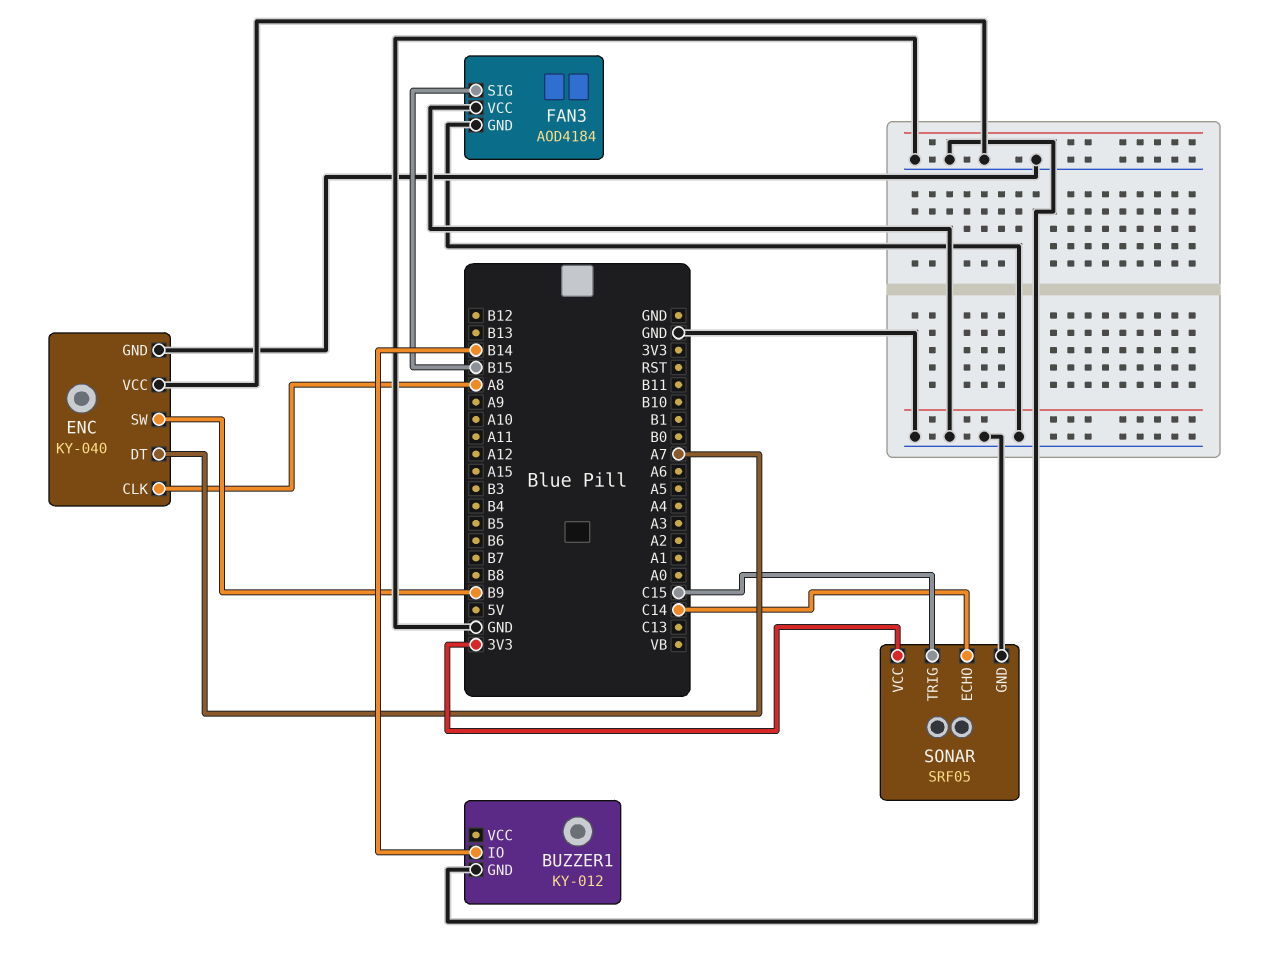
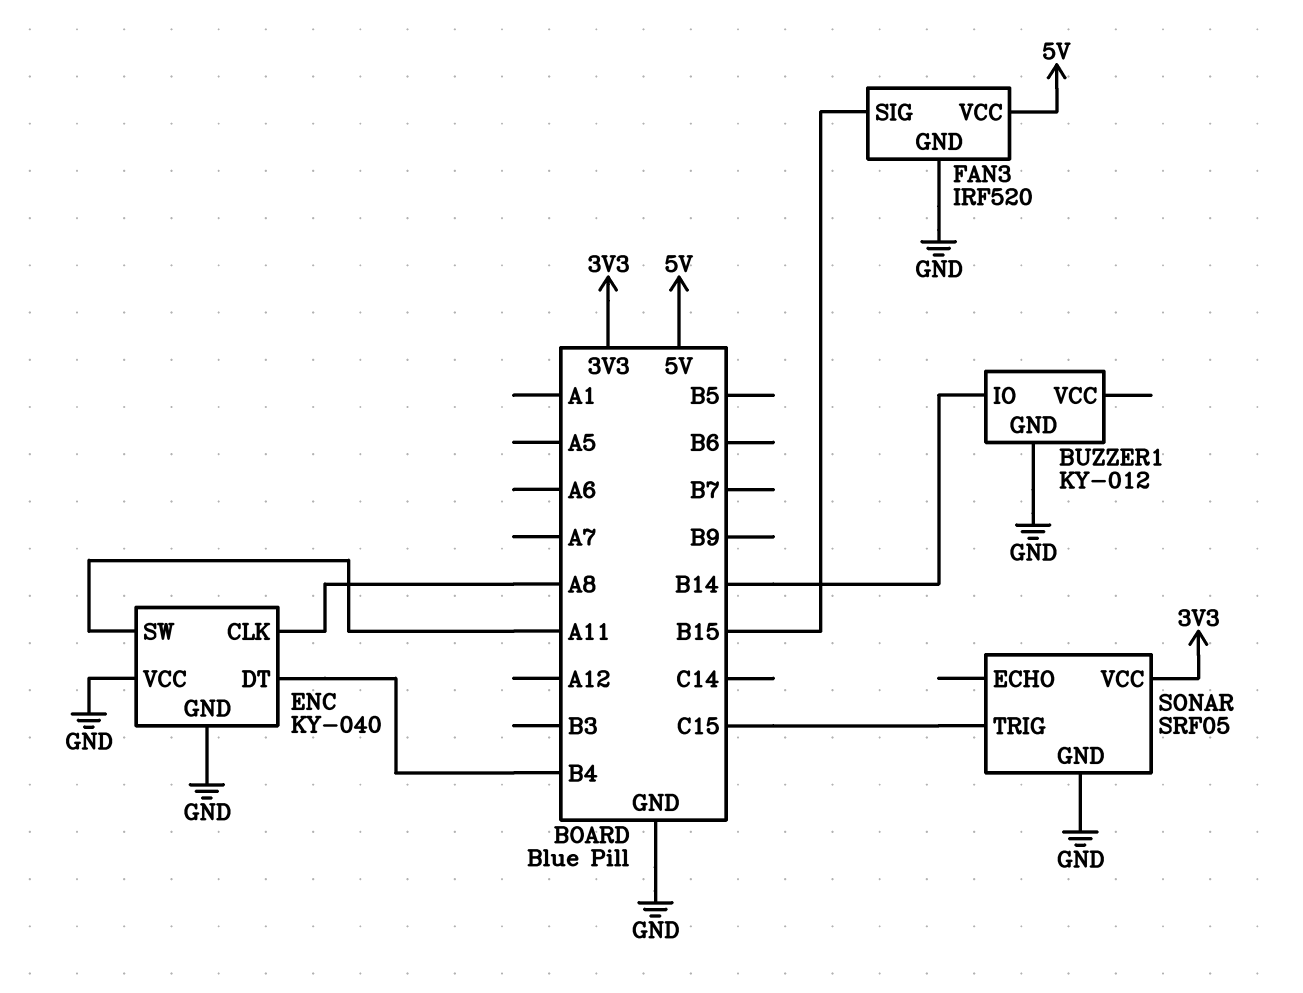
ENC pin DT: A7 -> B4
ENC pin SW: B9 -> A11
FAN3: AOD4184 -> IRF520
FAN3 pin VCC: GND -> 5V
SONAR pin ECHO: C14 -> none

